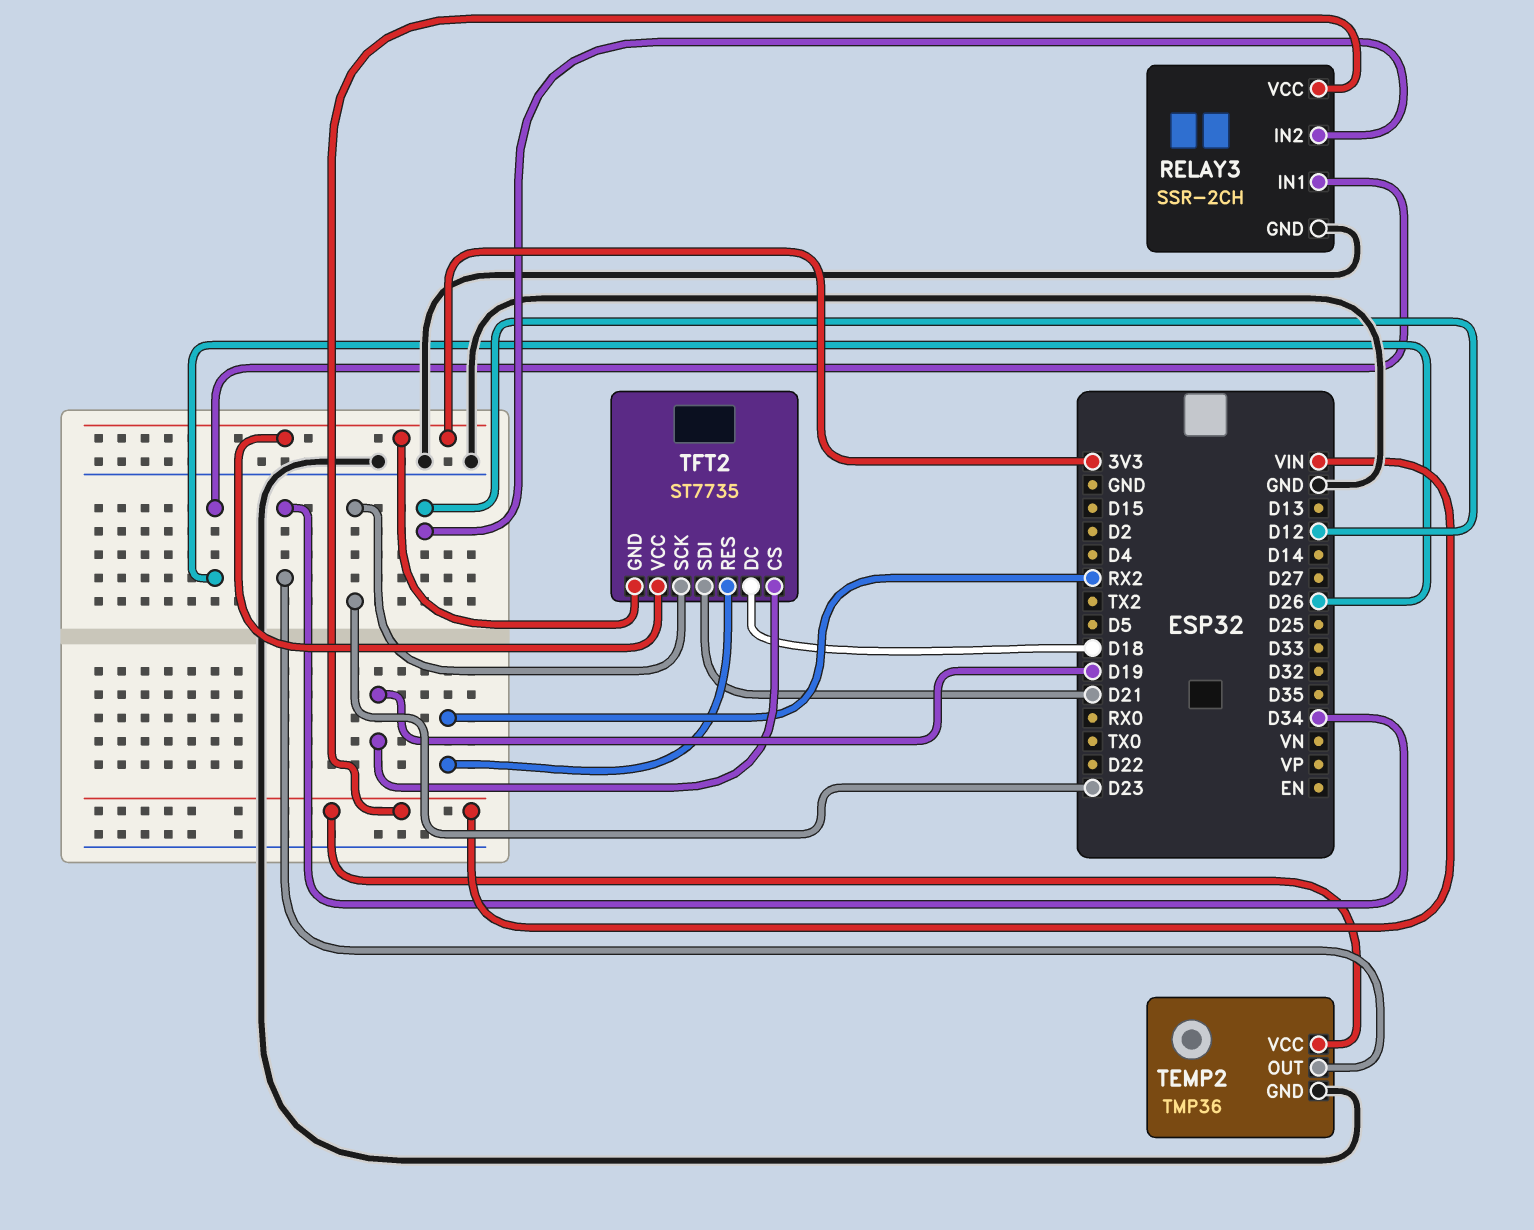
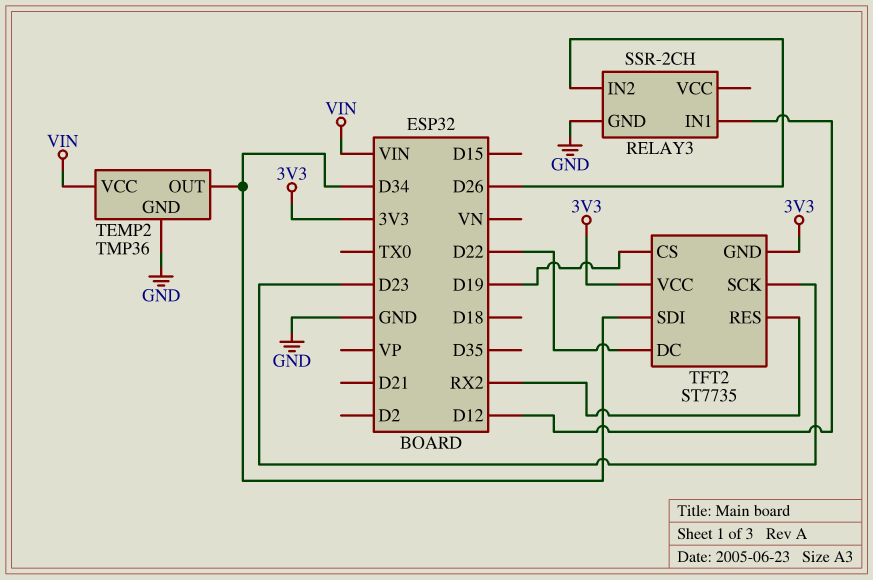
RELAY3 pin IN1: D26 -> D12
RELAY3 pin IN2: D12 -> D26
RELAY3 pin VCC: VIN -> none
TFT2 pin DC: D18 -> D22
TFT2 pin SDI: D21 -> D34

